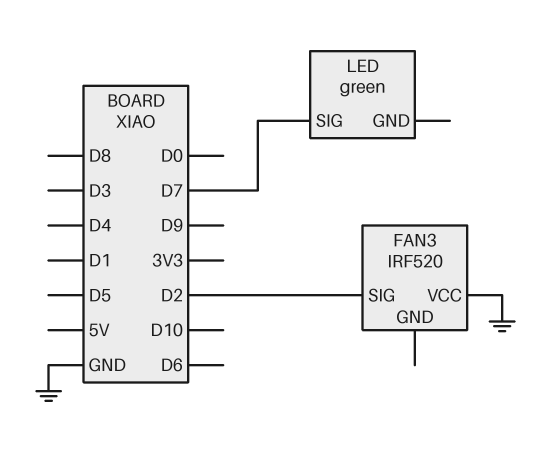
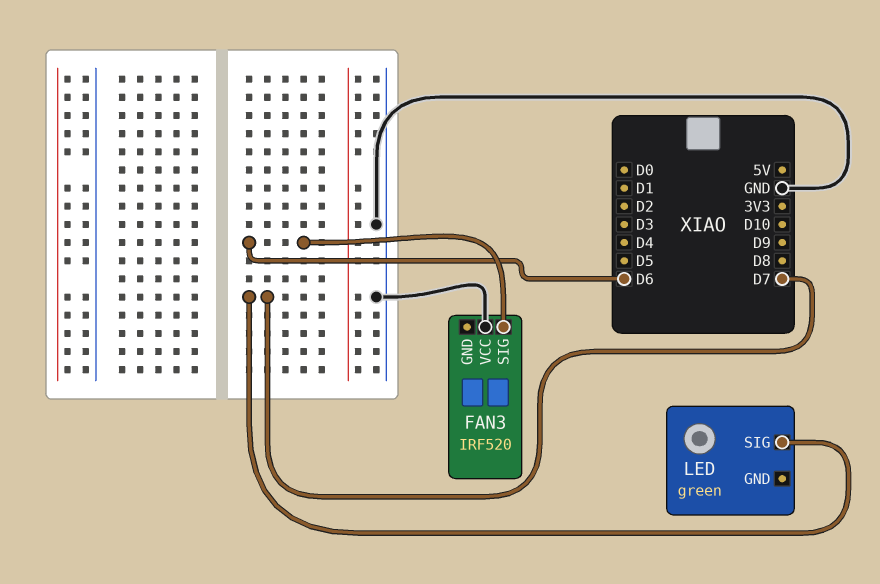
FAN3 pin SIG: D2 -> D6

